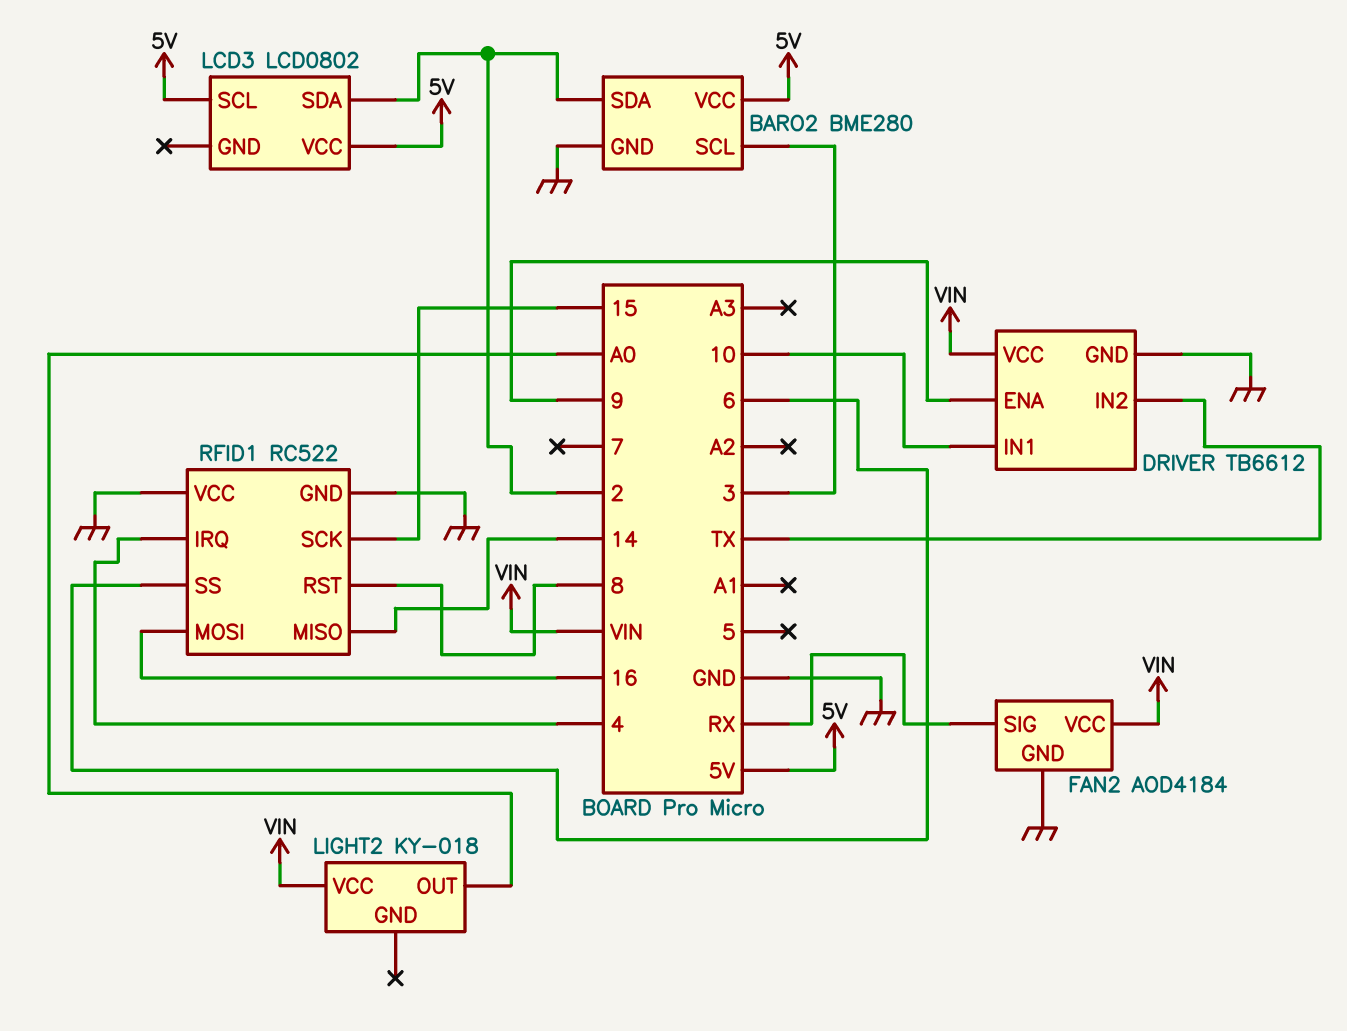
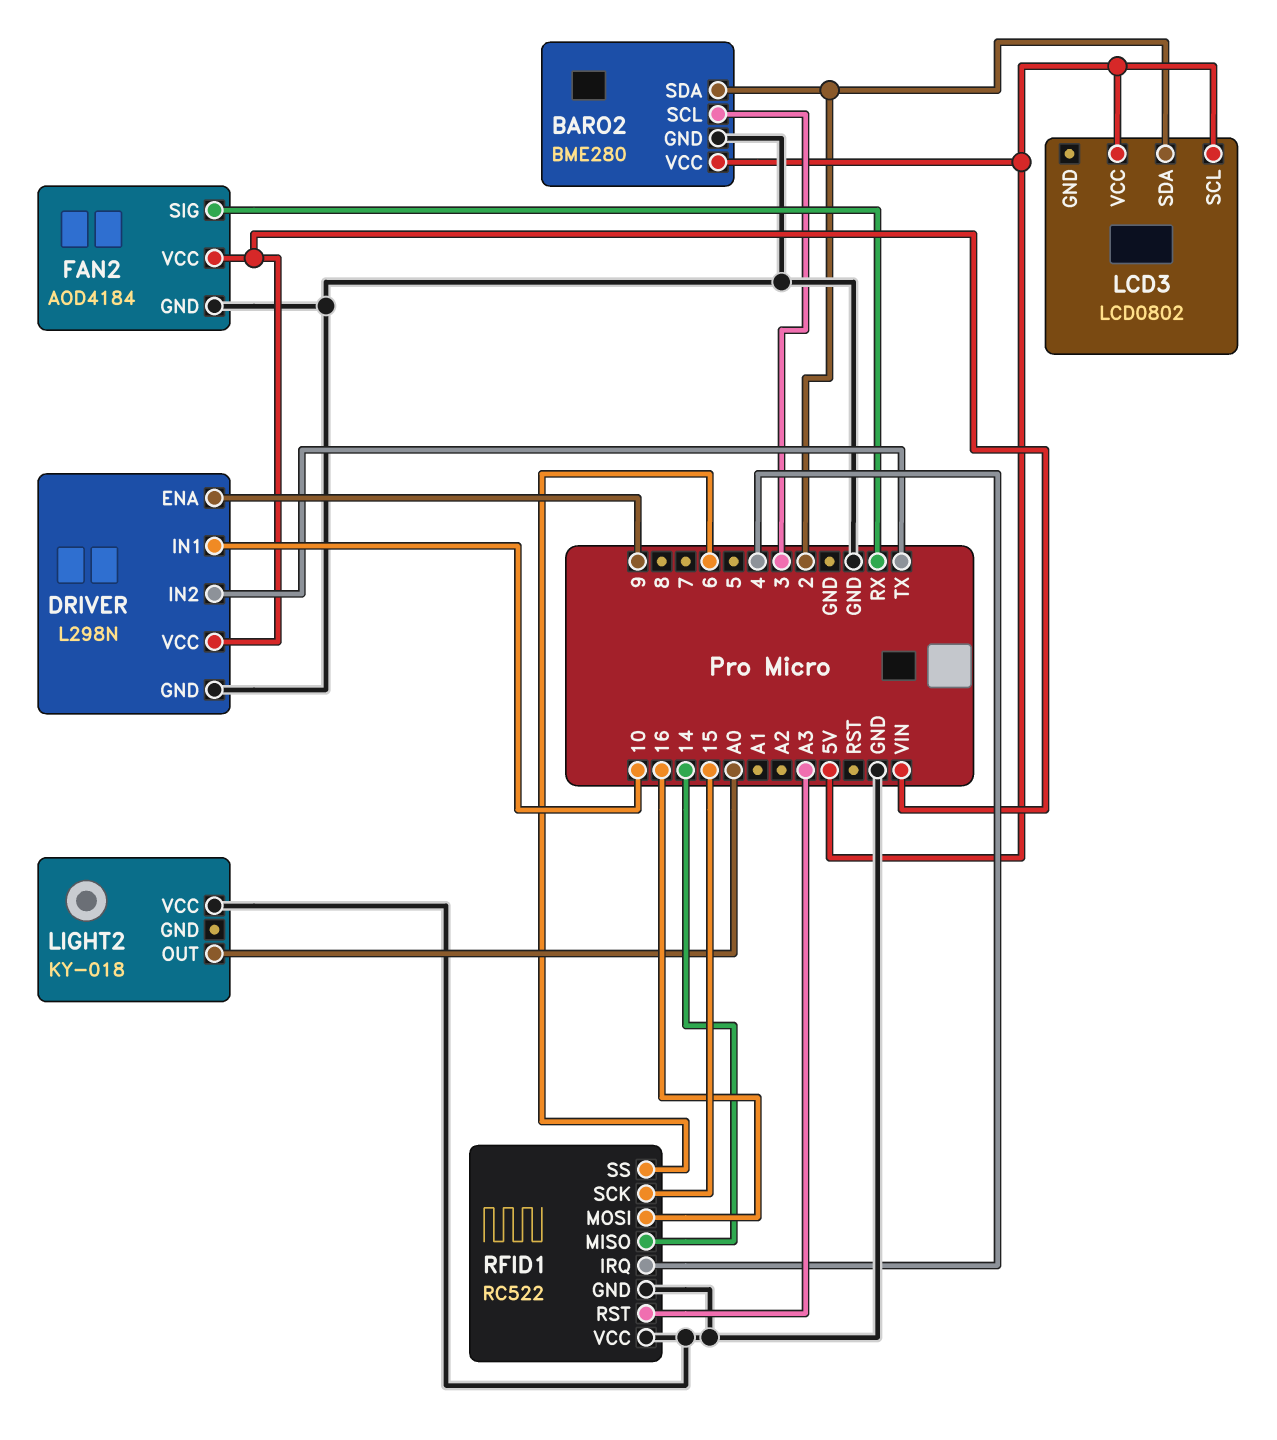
DRIVER: TB6612 -> L298N
LIGHT2 pin VCC: VIN -> GND
RFID1 pin RST: 8 -> A3

